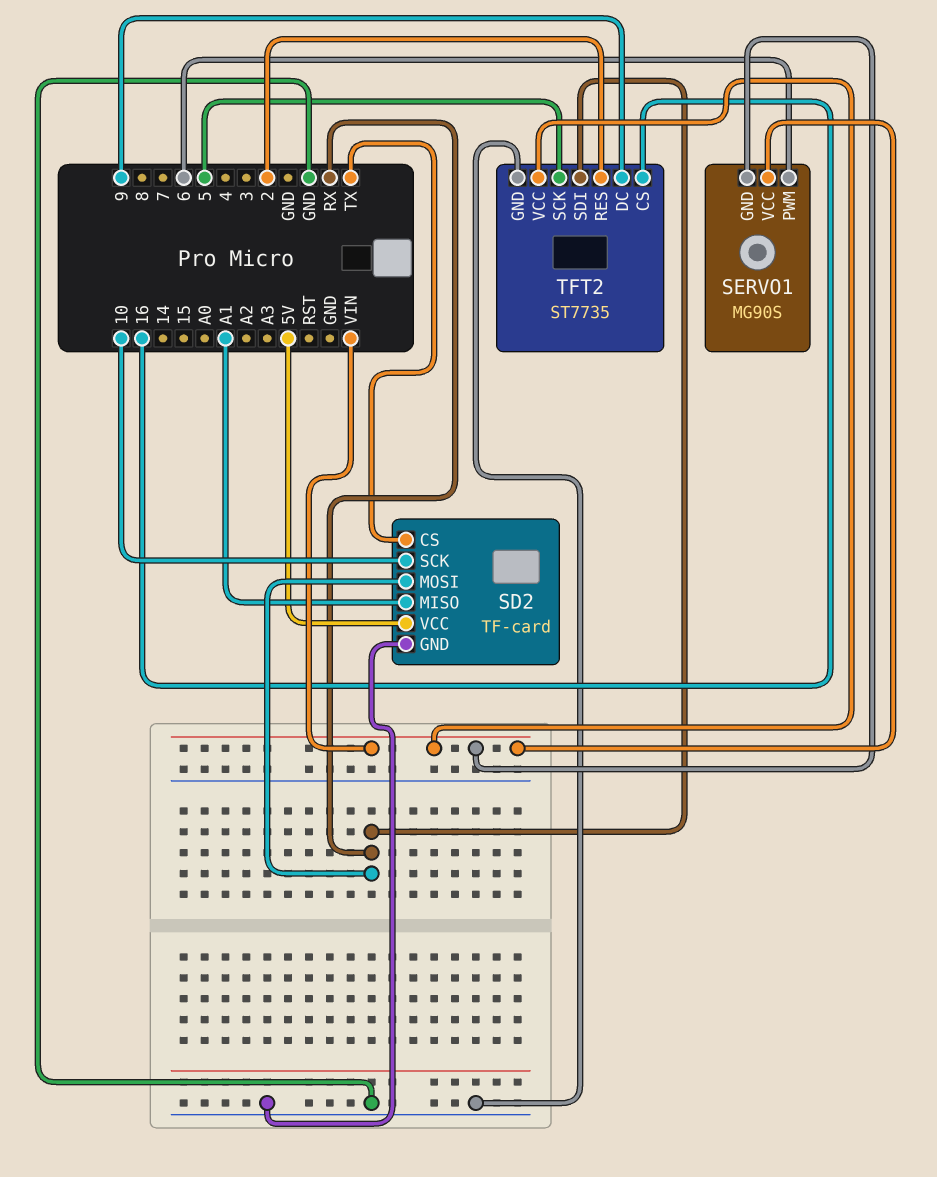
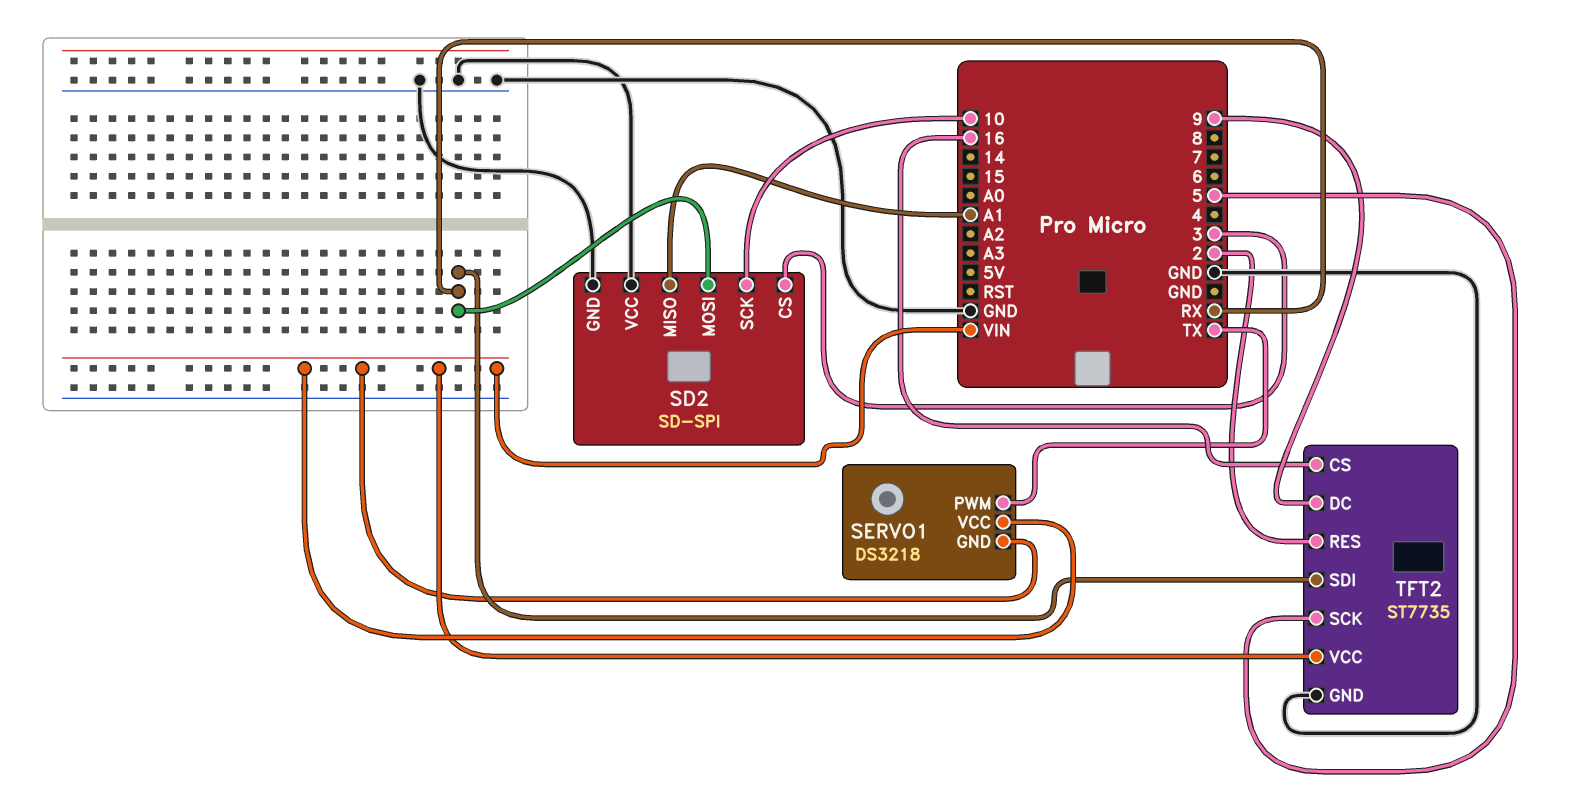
SD2: TF-card -> SD-SPI
SD2 pin CS: TX -> 3
SD2 pin VCC: 5V -> GND
SERVO1: MG90S -> DS3218
SERVO1 pin PWM: 6 -> TX

